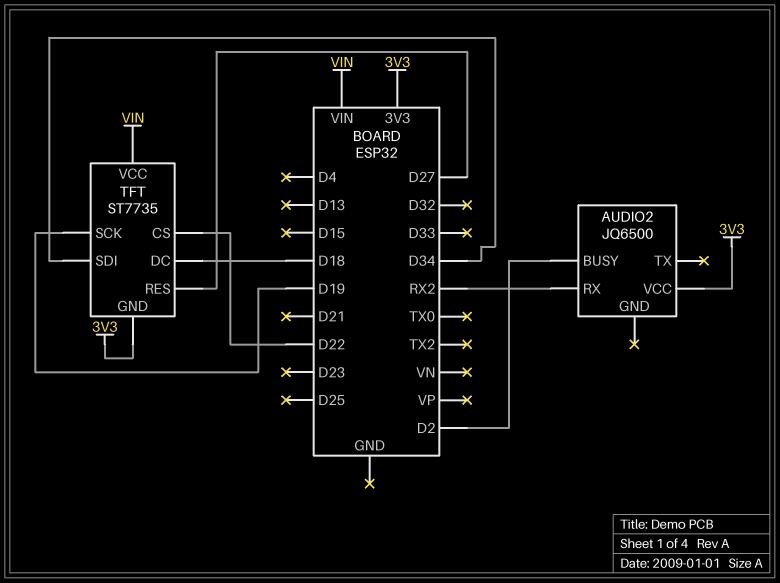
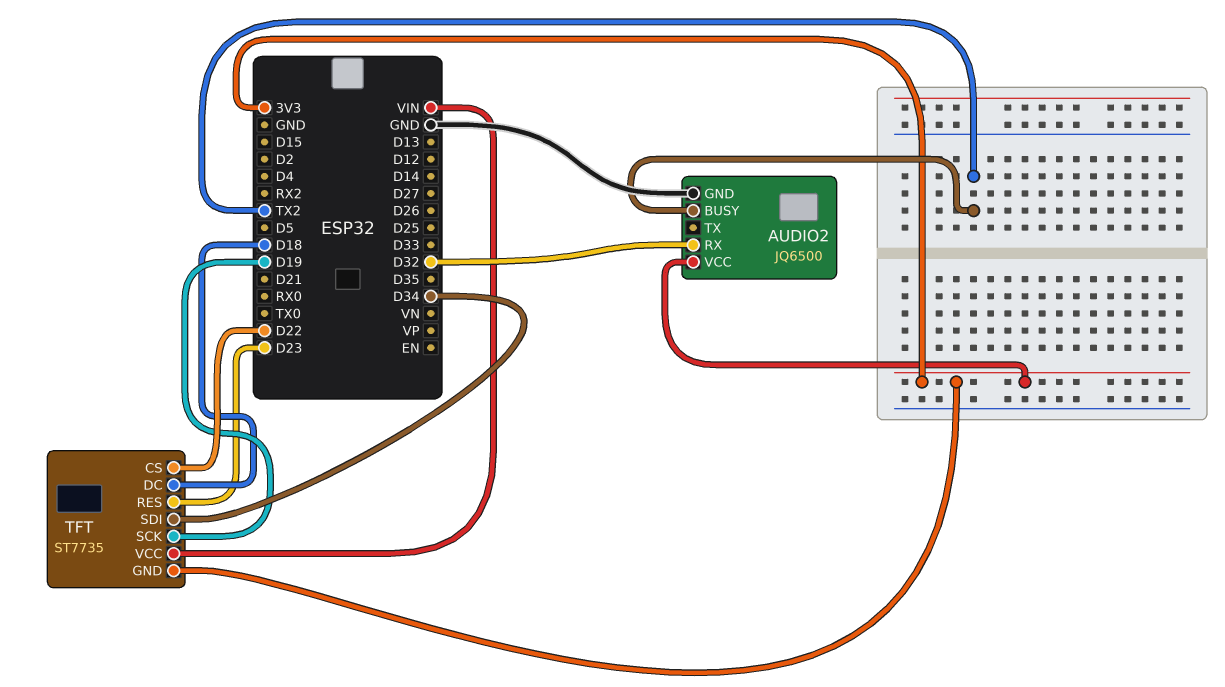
AUDIO2 pin BUSY: D2 -> TX2
AUDIO2 pin GND: none -> GND
AUDIO2 pin RX: RX2 -> D32
TFT pin RES: D27 -> D23

